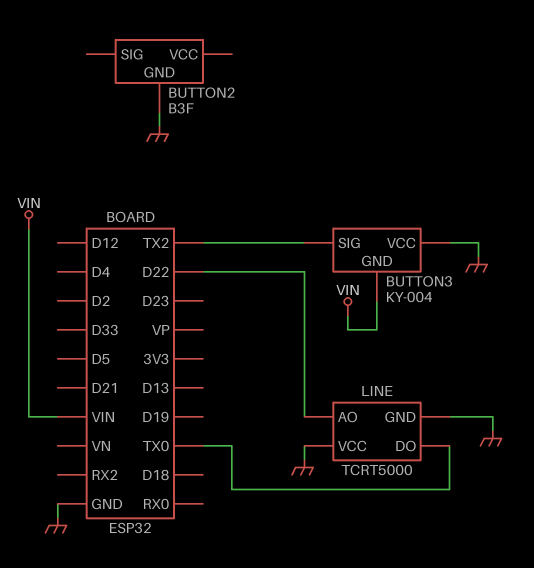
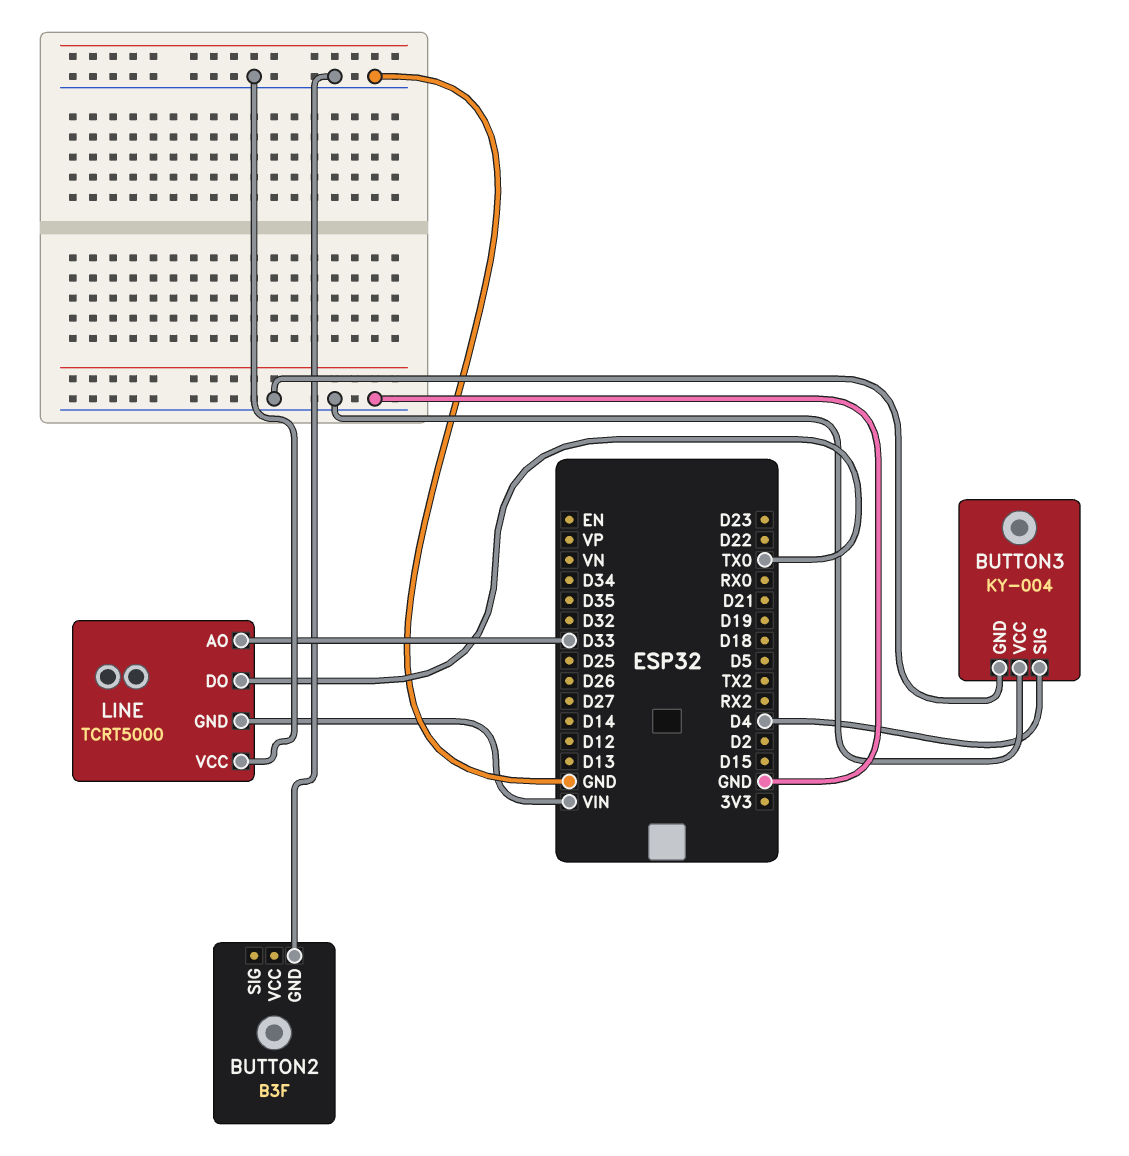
BUTTON3 pin GND: VIN -> GND
BUTTON3 pin SIG: TX2 -> D4
LINE pin AO: D22 -> D33
LINE pin GND: GND -> VIN

